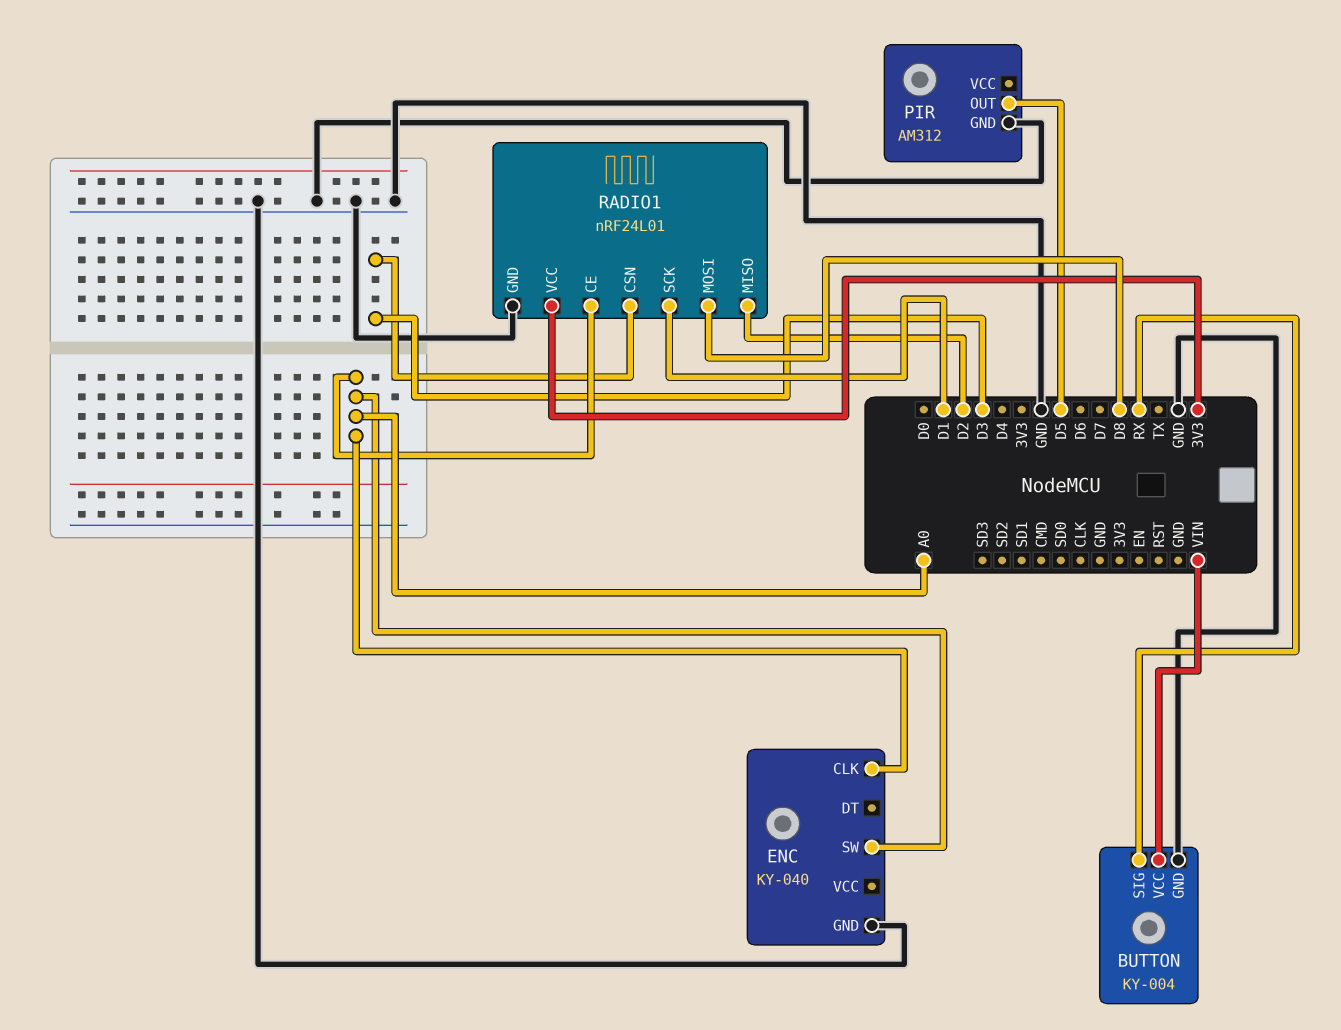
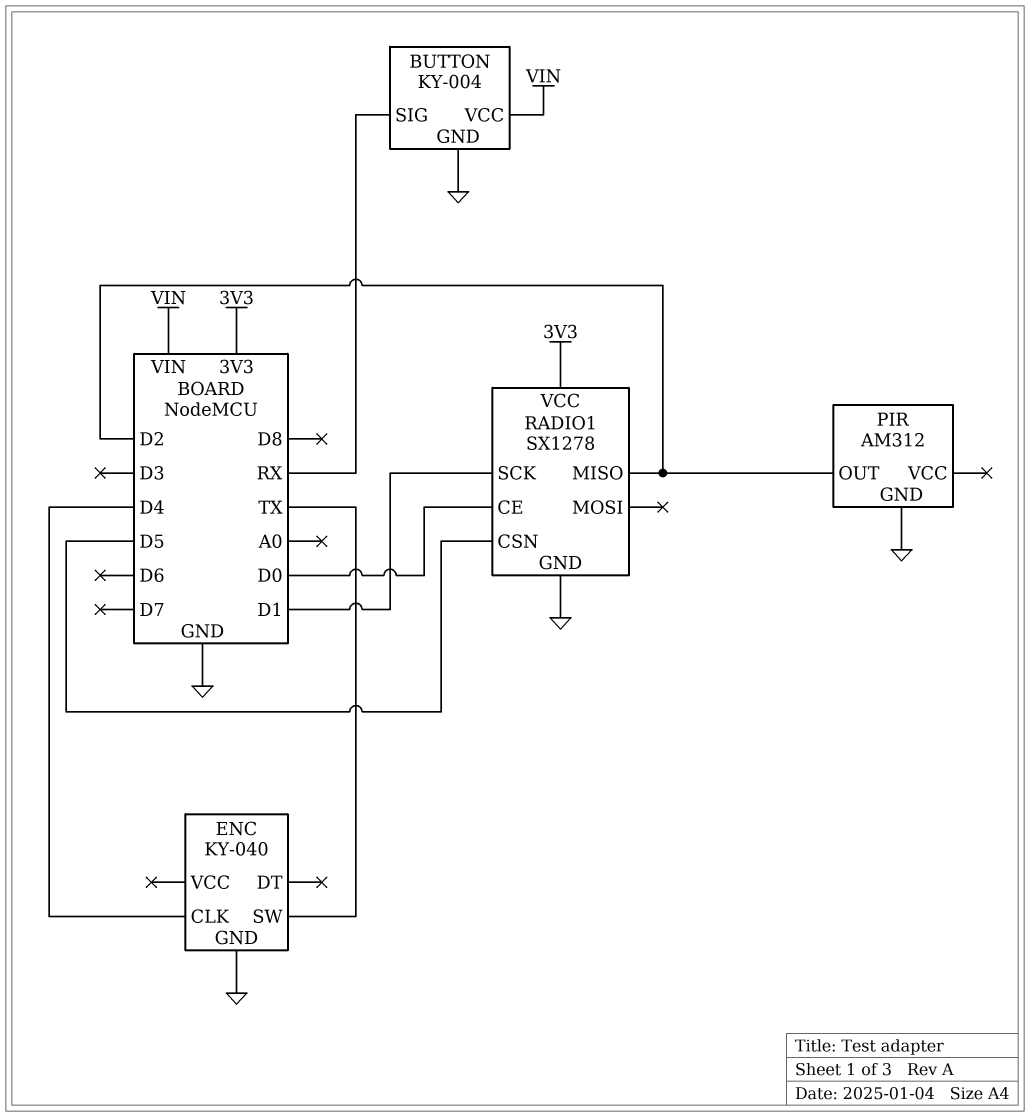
ENC pin CLK: A0 -> D4
ENC pin SW: A0 -> TX
PIR pin OUT: D5 -> D2
RADIO1: nRF24L01 -> SX1278
RADIO1 pin CE: A0 -> D0
RADIO1 pin CSN: D3 -> D5
RADIO1 pin MOSI: D8 -> none

